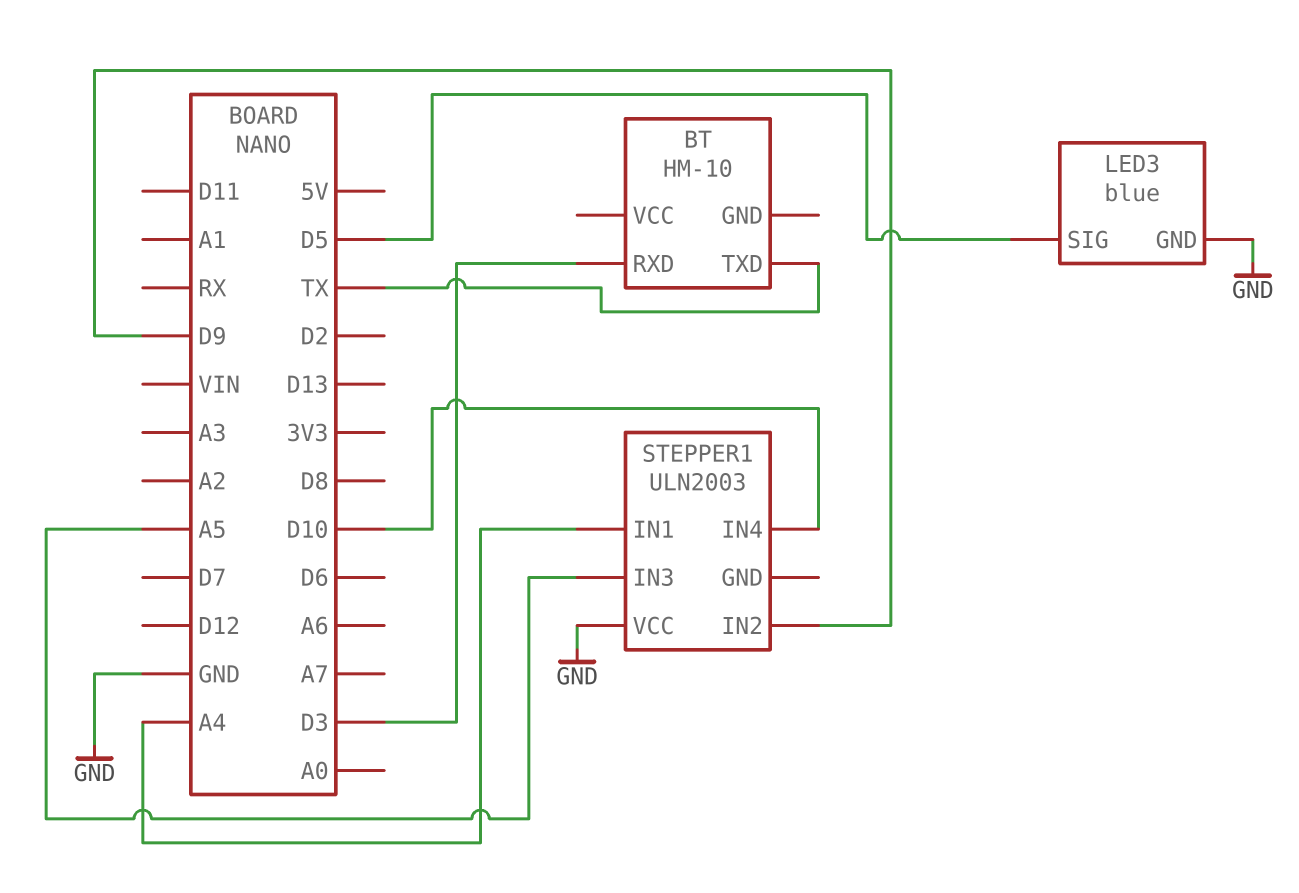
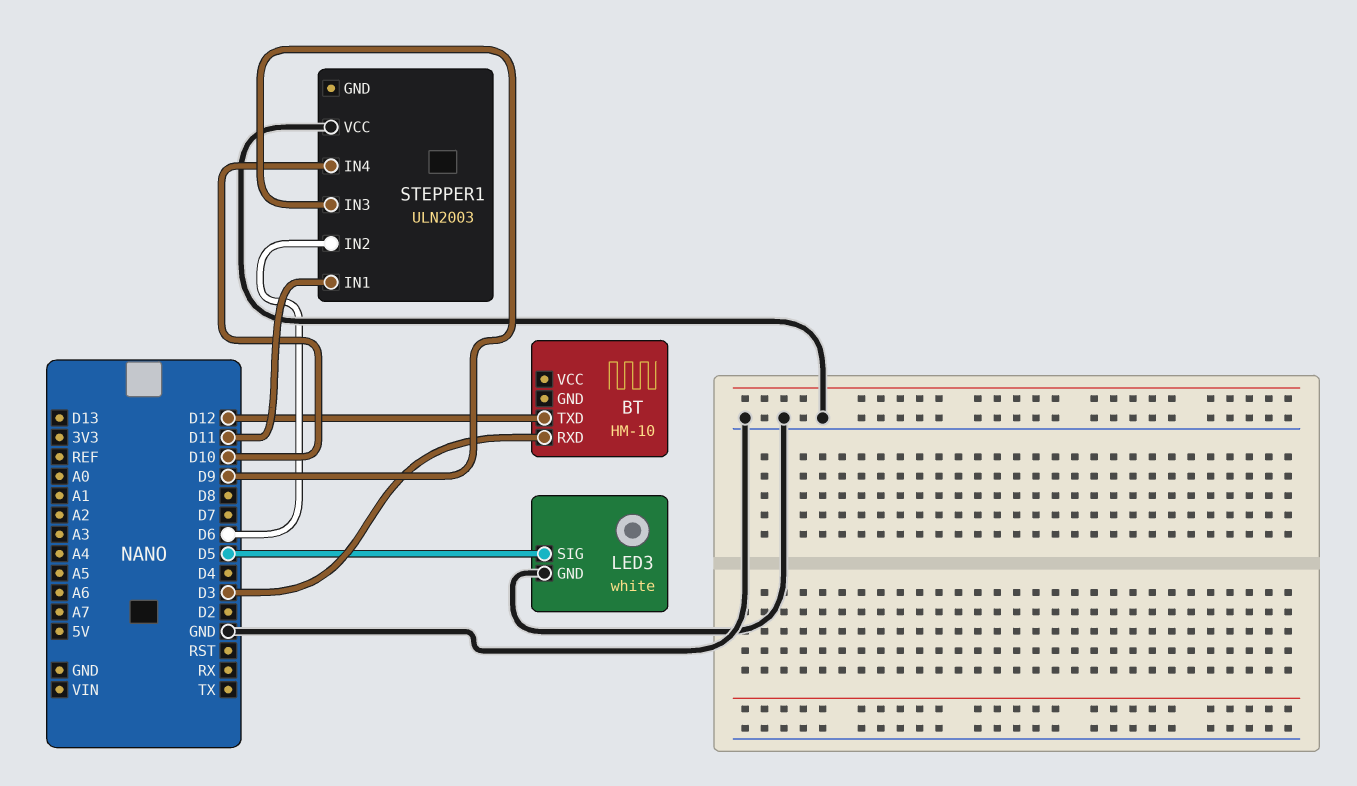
BT pin TXD: TX -> D12
LED3: blue -> white
STEPPER1 pin IN1: A4 -> D11
STEPPER1 pin IN2: D9 -> D6
STEPPER1 pin IN3: A5 -> D9

